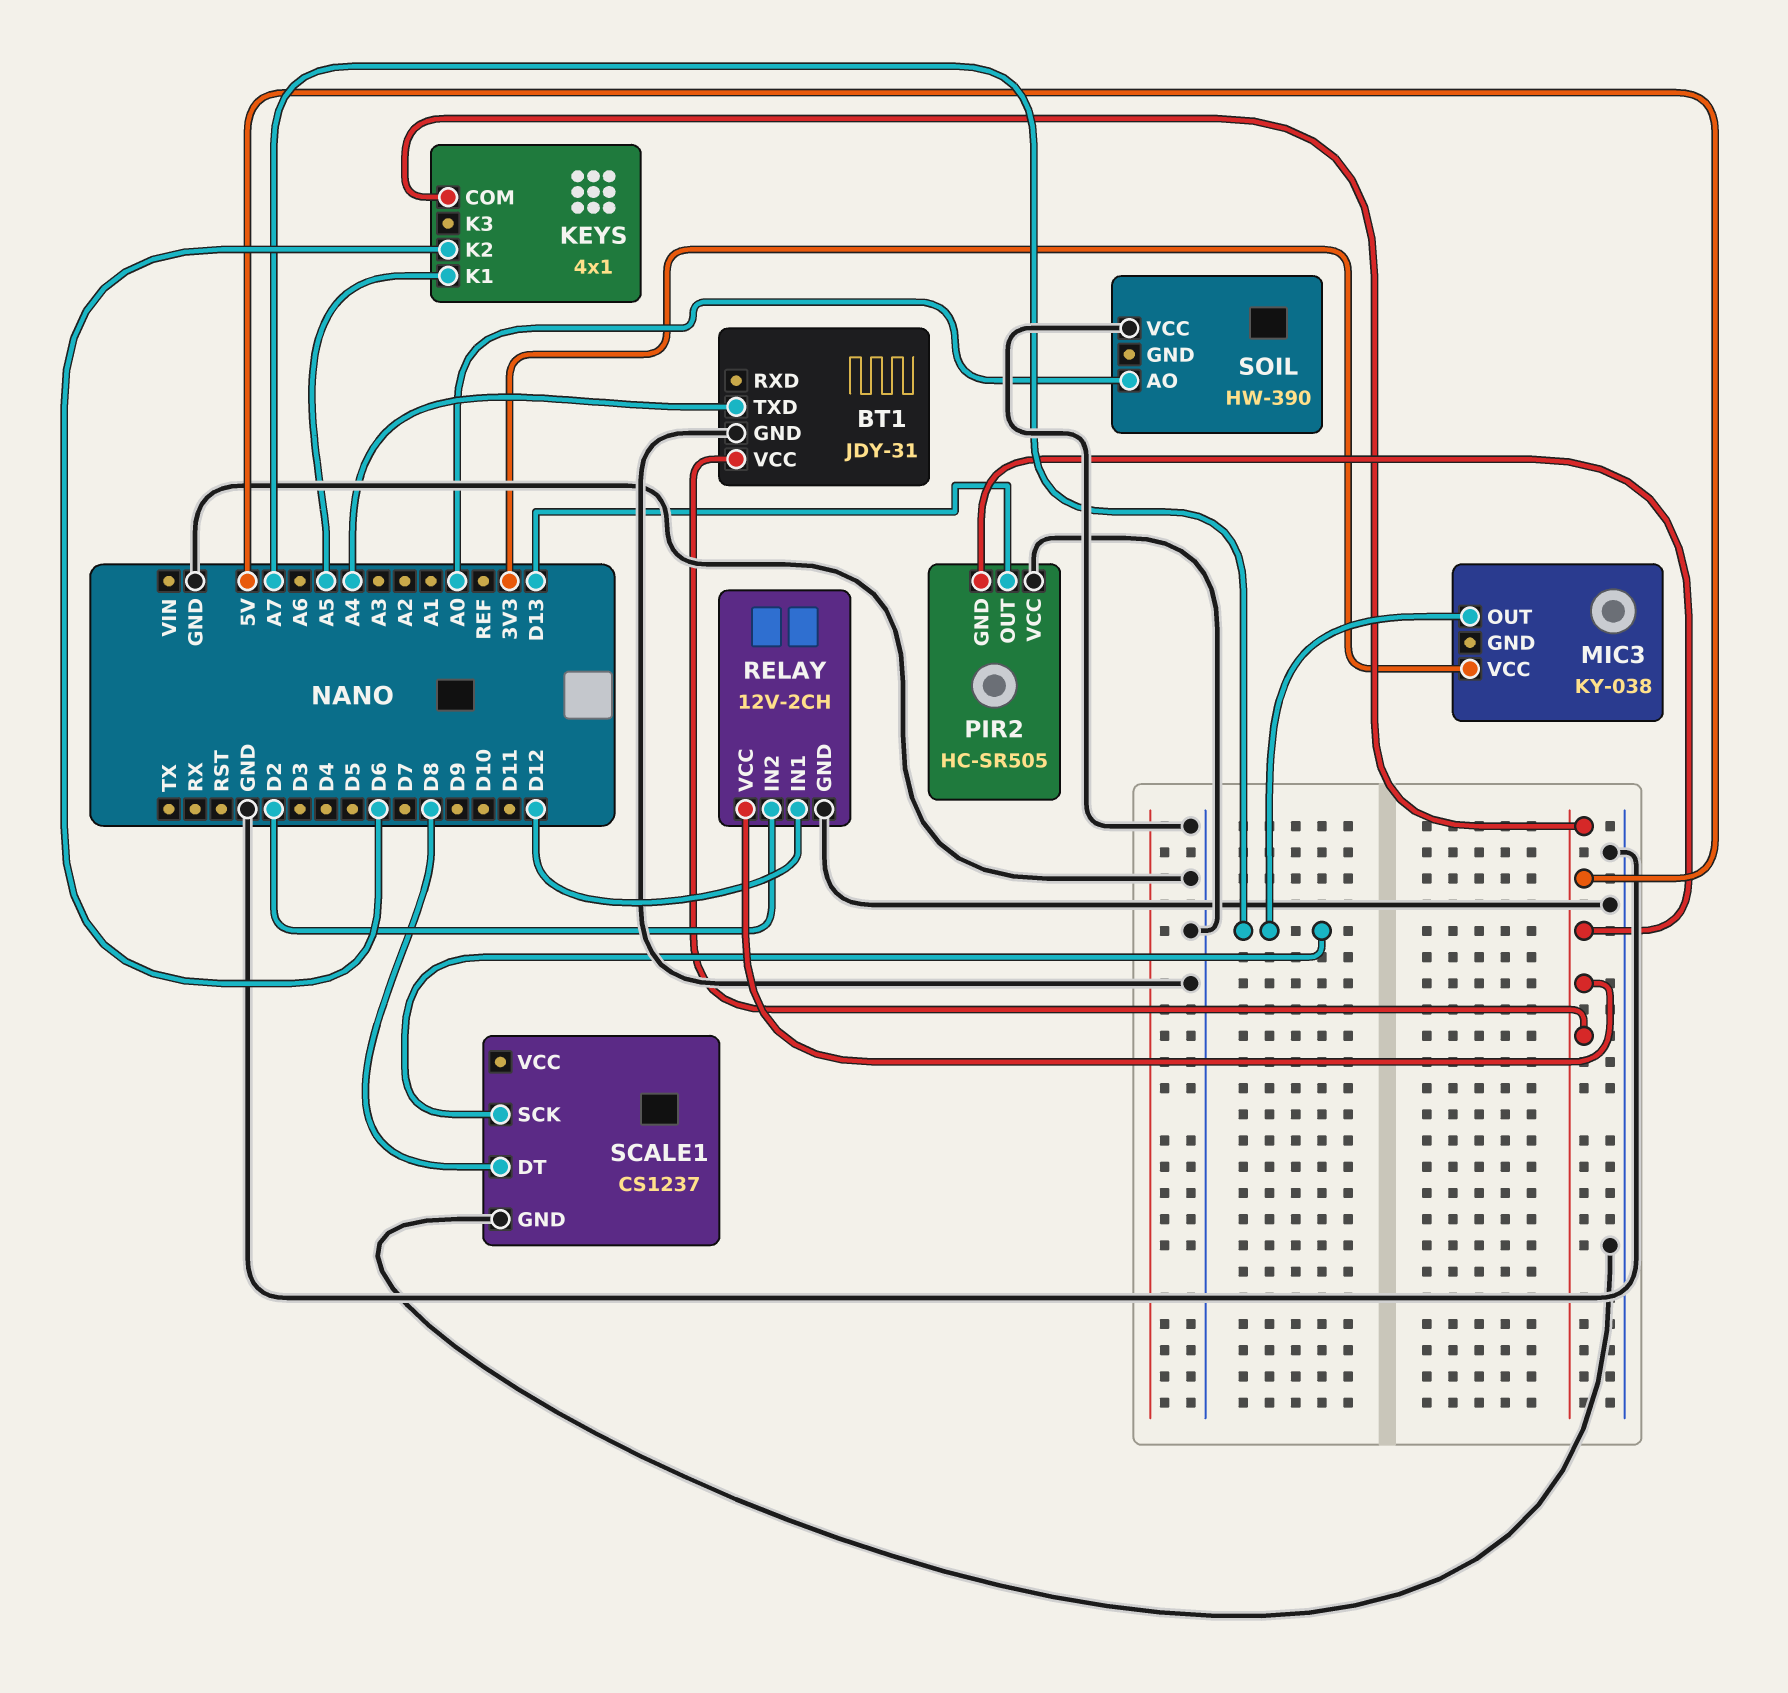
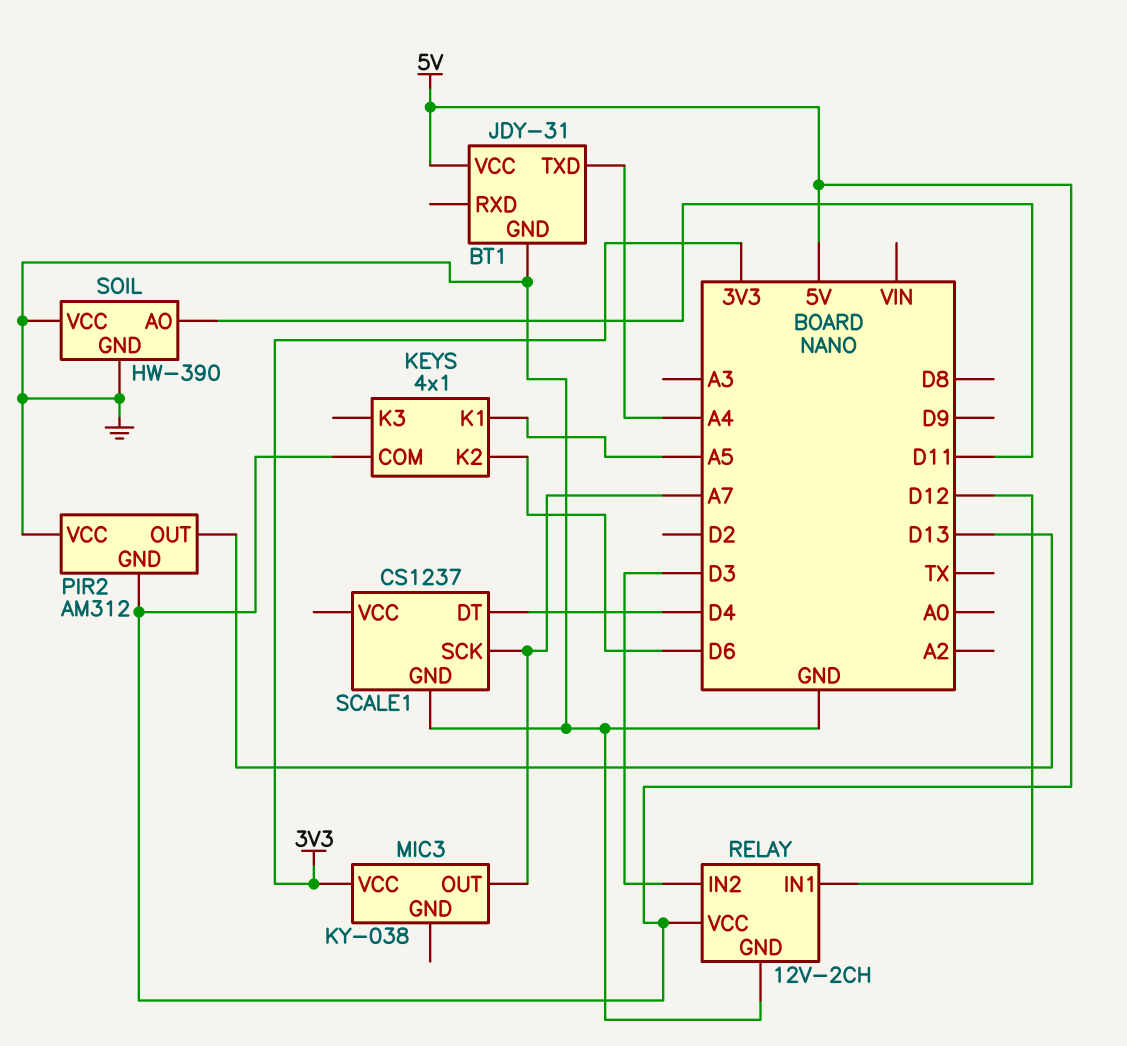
PIR2: HC-SR505 -> AM312
RELAY pin IN2: D2 -> D3
SCALE1 pin DT: D8 -> D4
SOIL pin AO: A0 -> D11
SOIL pin GND: none -> GND

